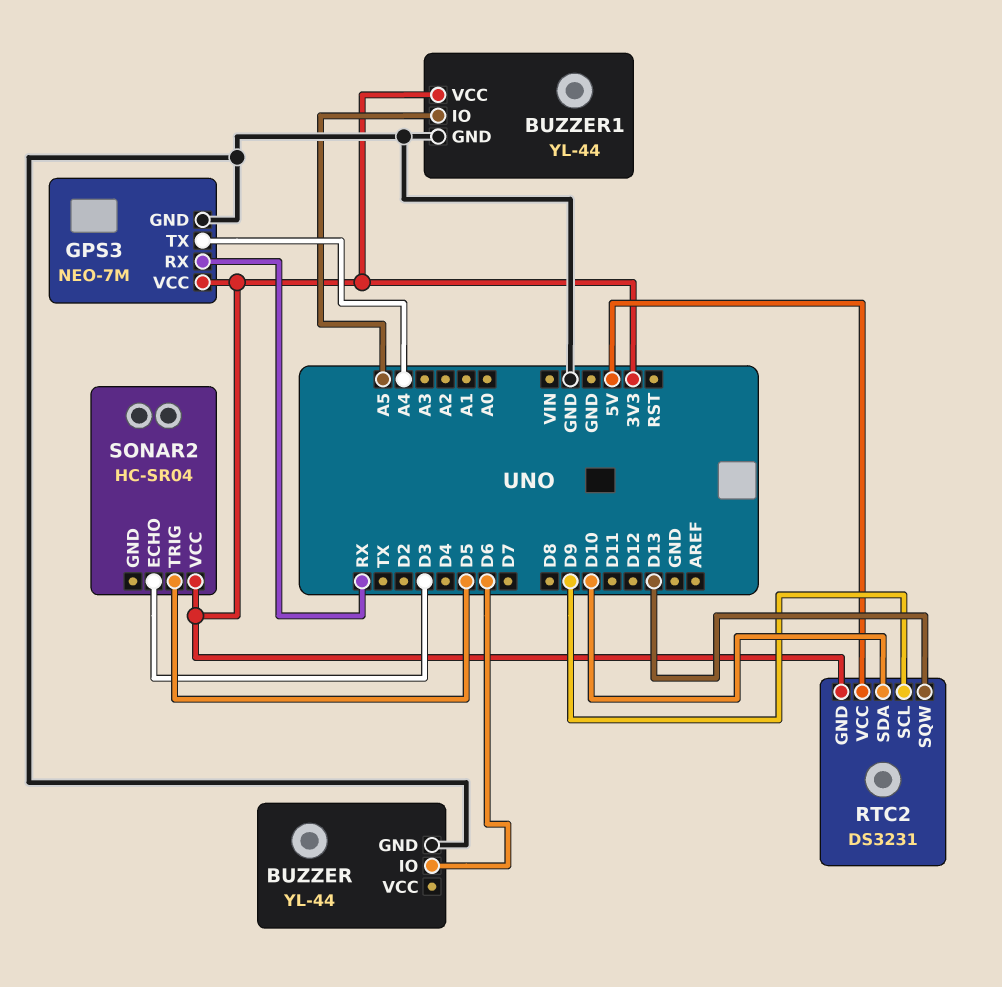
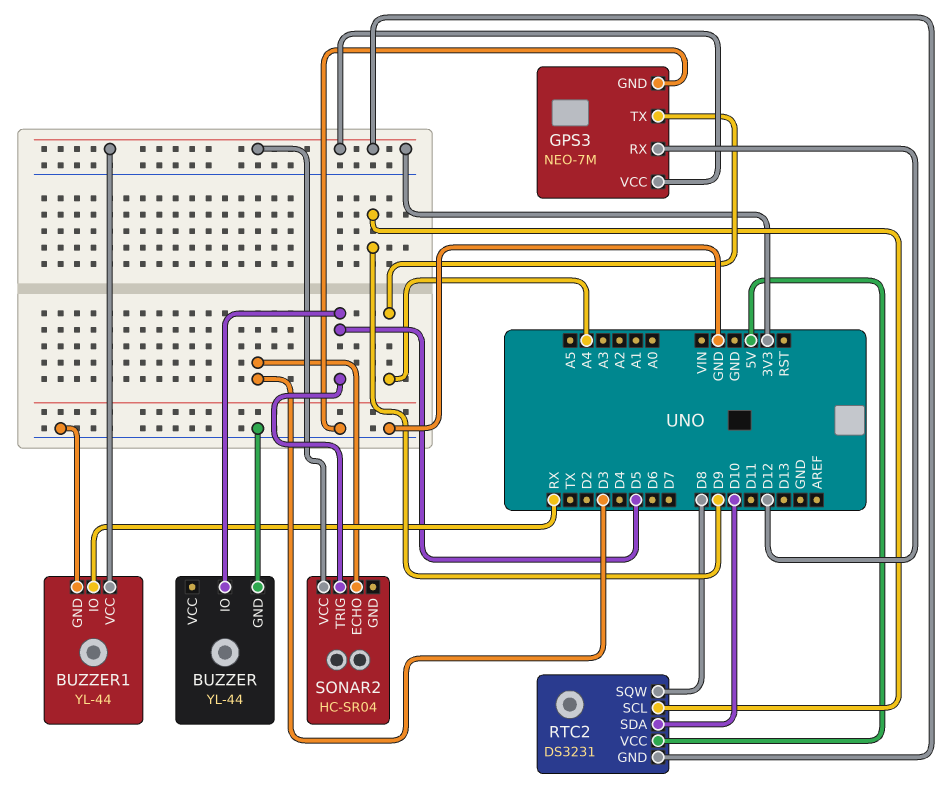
BUZZER pin IO: D6 -> D5
BUZZER1 pin IO: A5 -> RX
GPS3 pin RX: RX -> D12
RTC2 pin SQW: D13 -> D8

